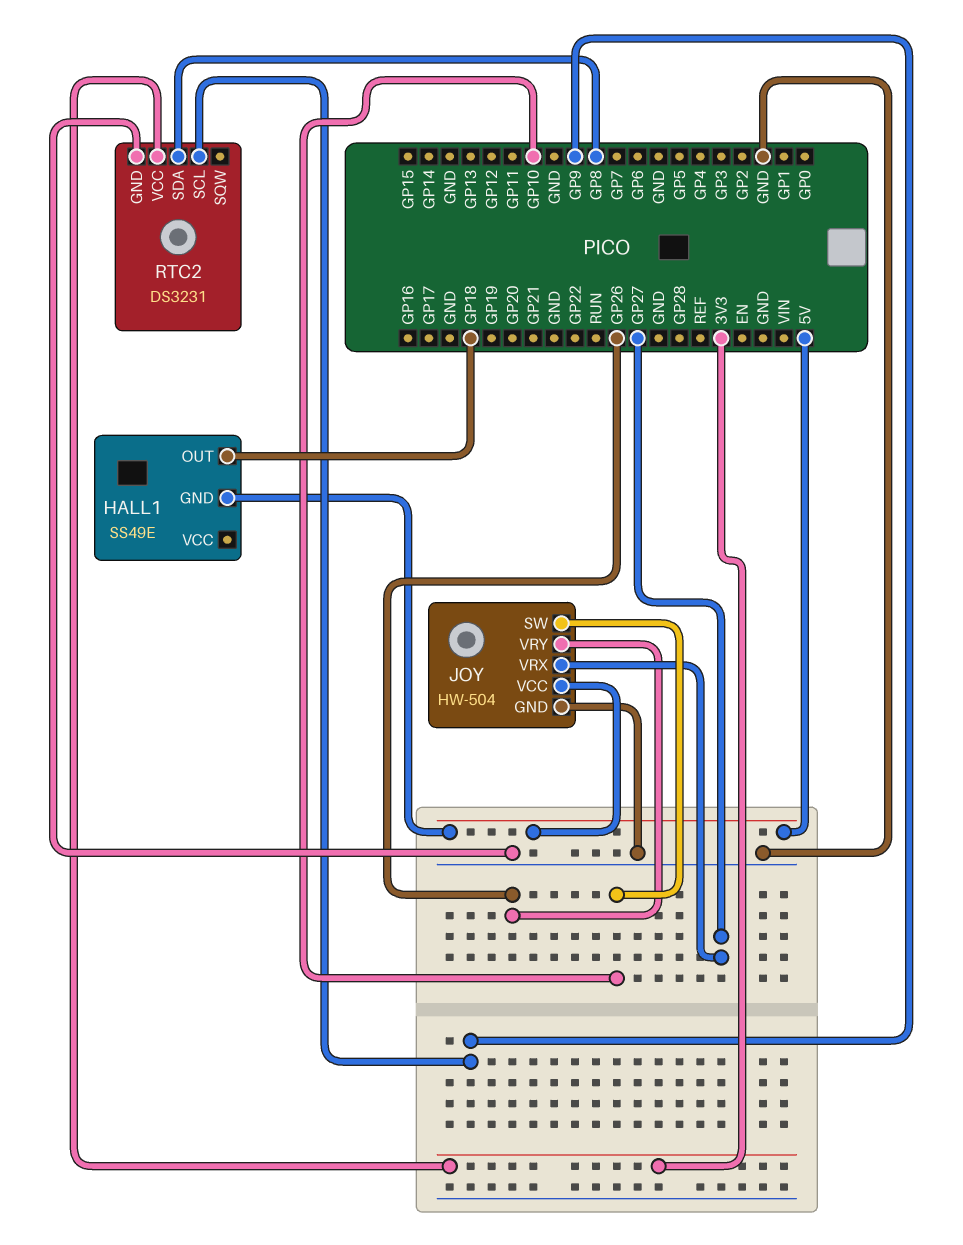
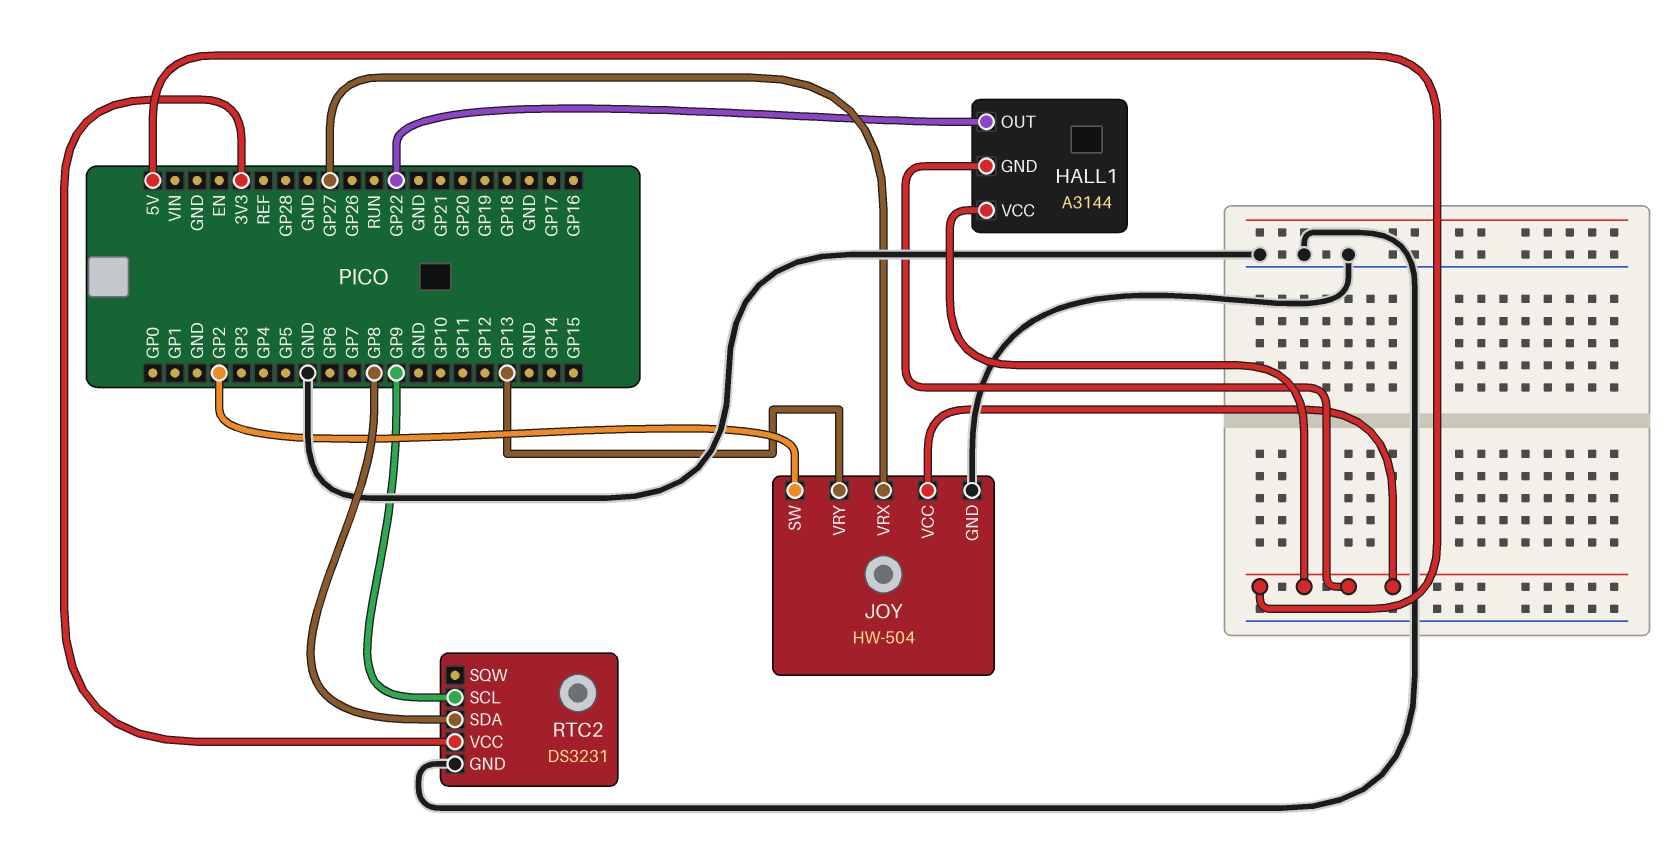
HALL1: SS49E -> A3144
HALL1 pin OUT: GP18 -> GP22
HALL1 pin VCC: none -> 5V
JOY pin SW: GP10 -> GP2
JOY pin VRY: GP26 -> GP13

